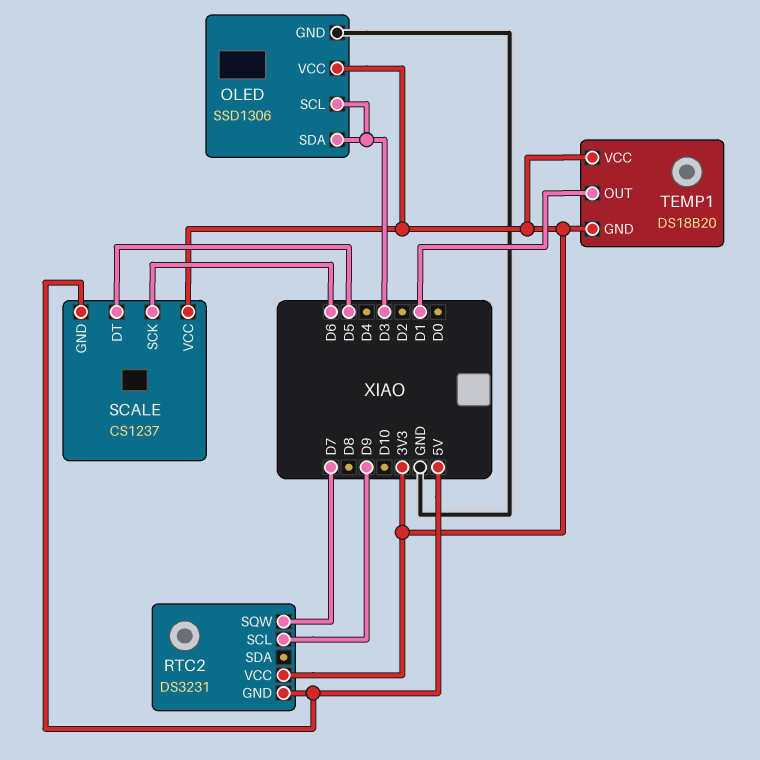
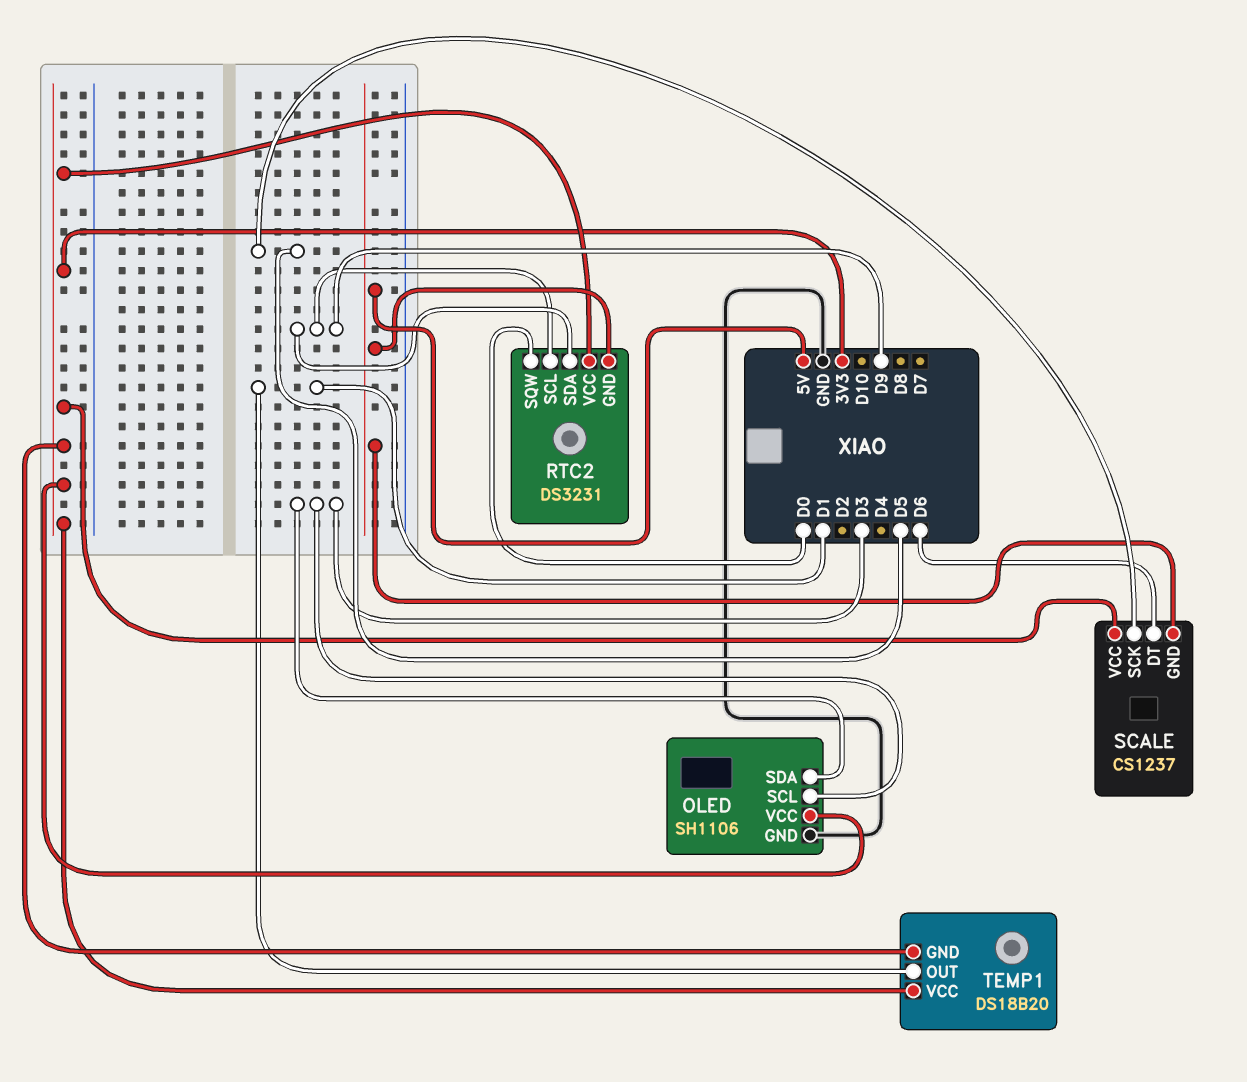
OLED: SSD1306 -> SH1106
RTC2 pin SDA: none -> D9
RTC2 pin SQW: D7 -> D0
SCALE pin DT: D5 -> D6
SCALE pin SCK: D6 -> D5

